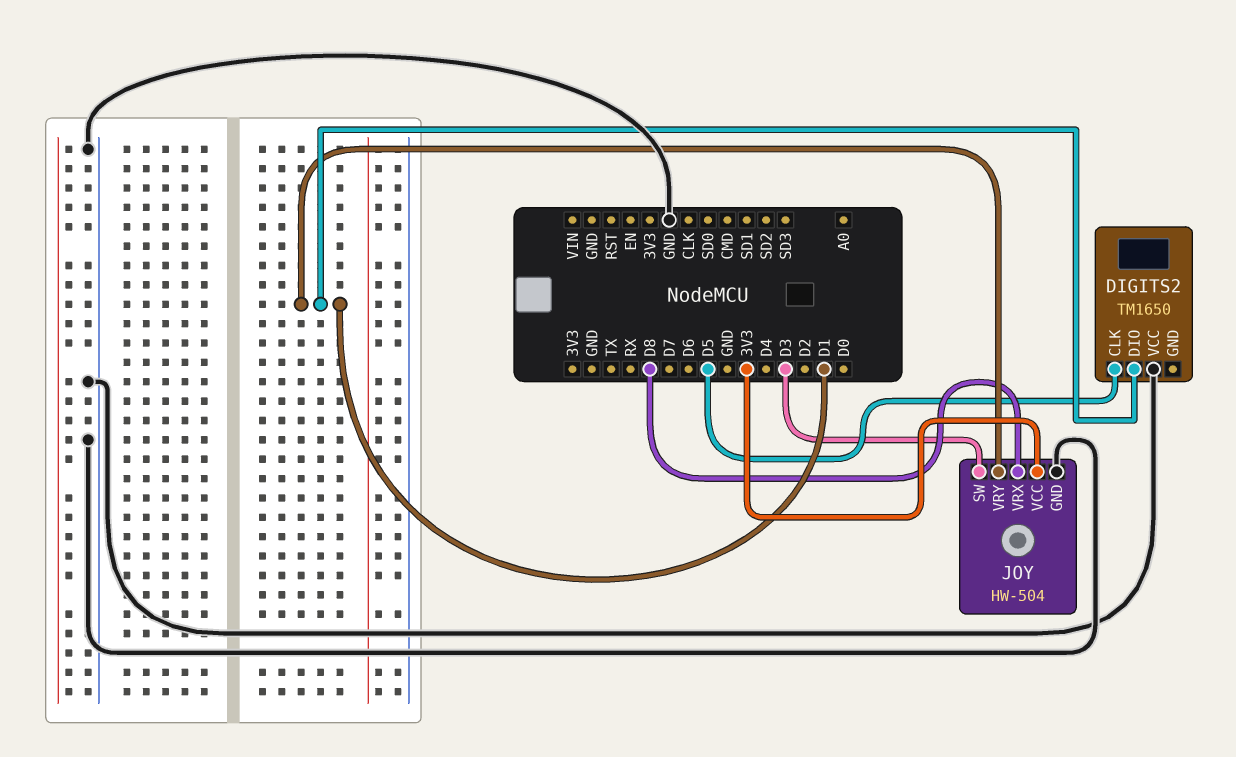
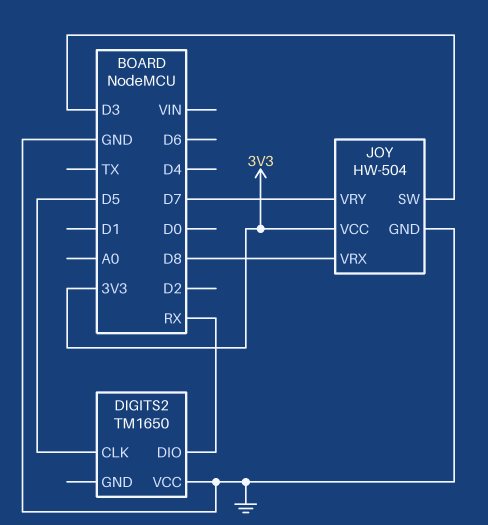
DIGITS2 pin DIO: D1 -> RX
JOY pin VRY: D1 -> D7

